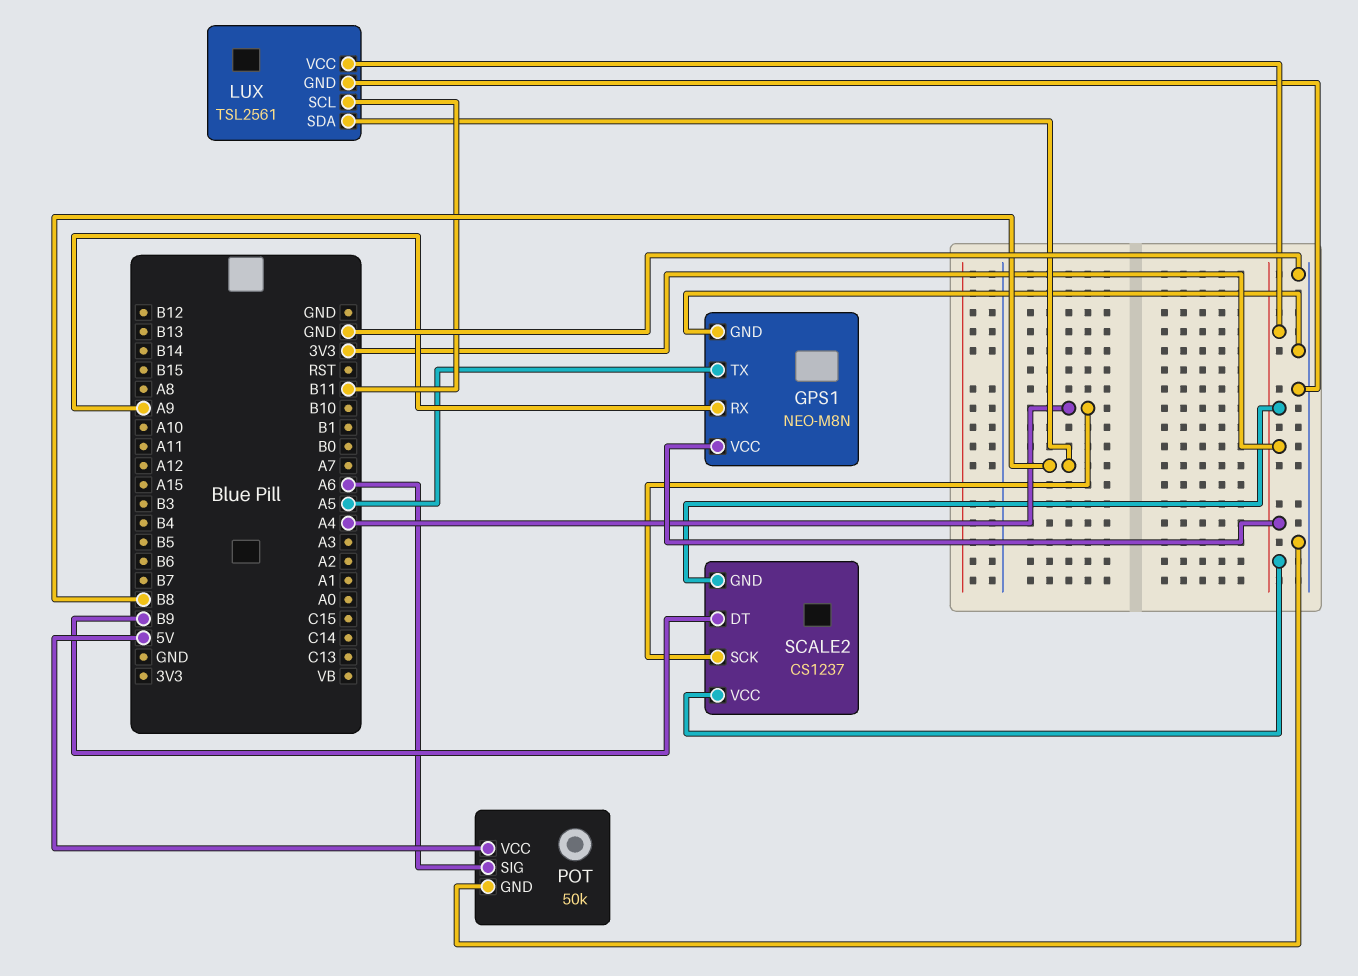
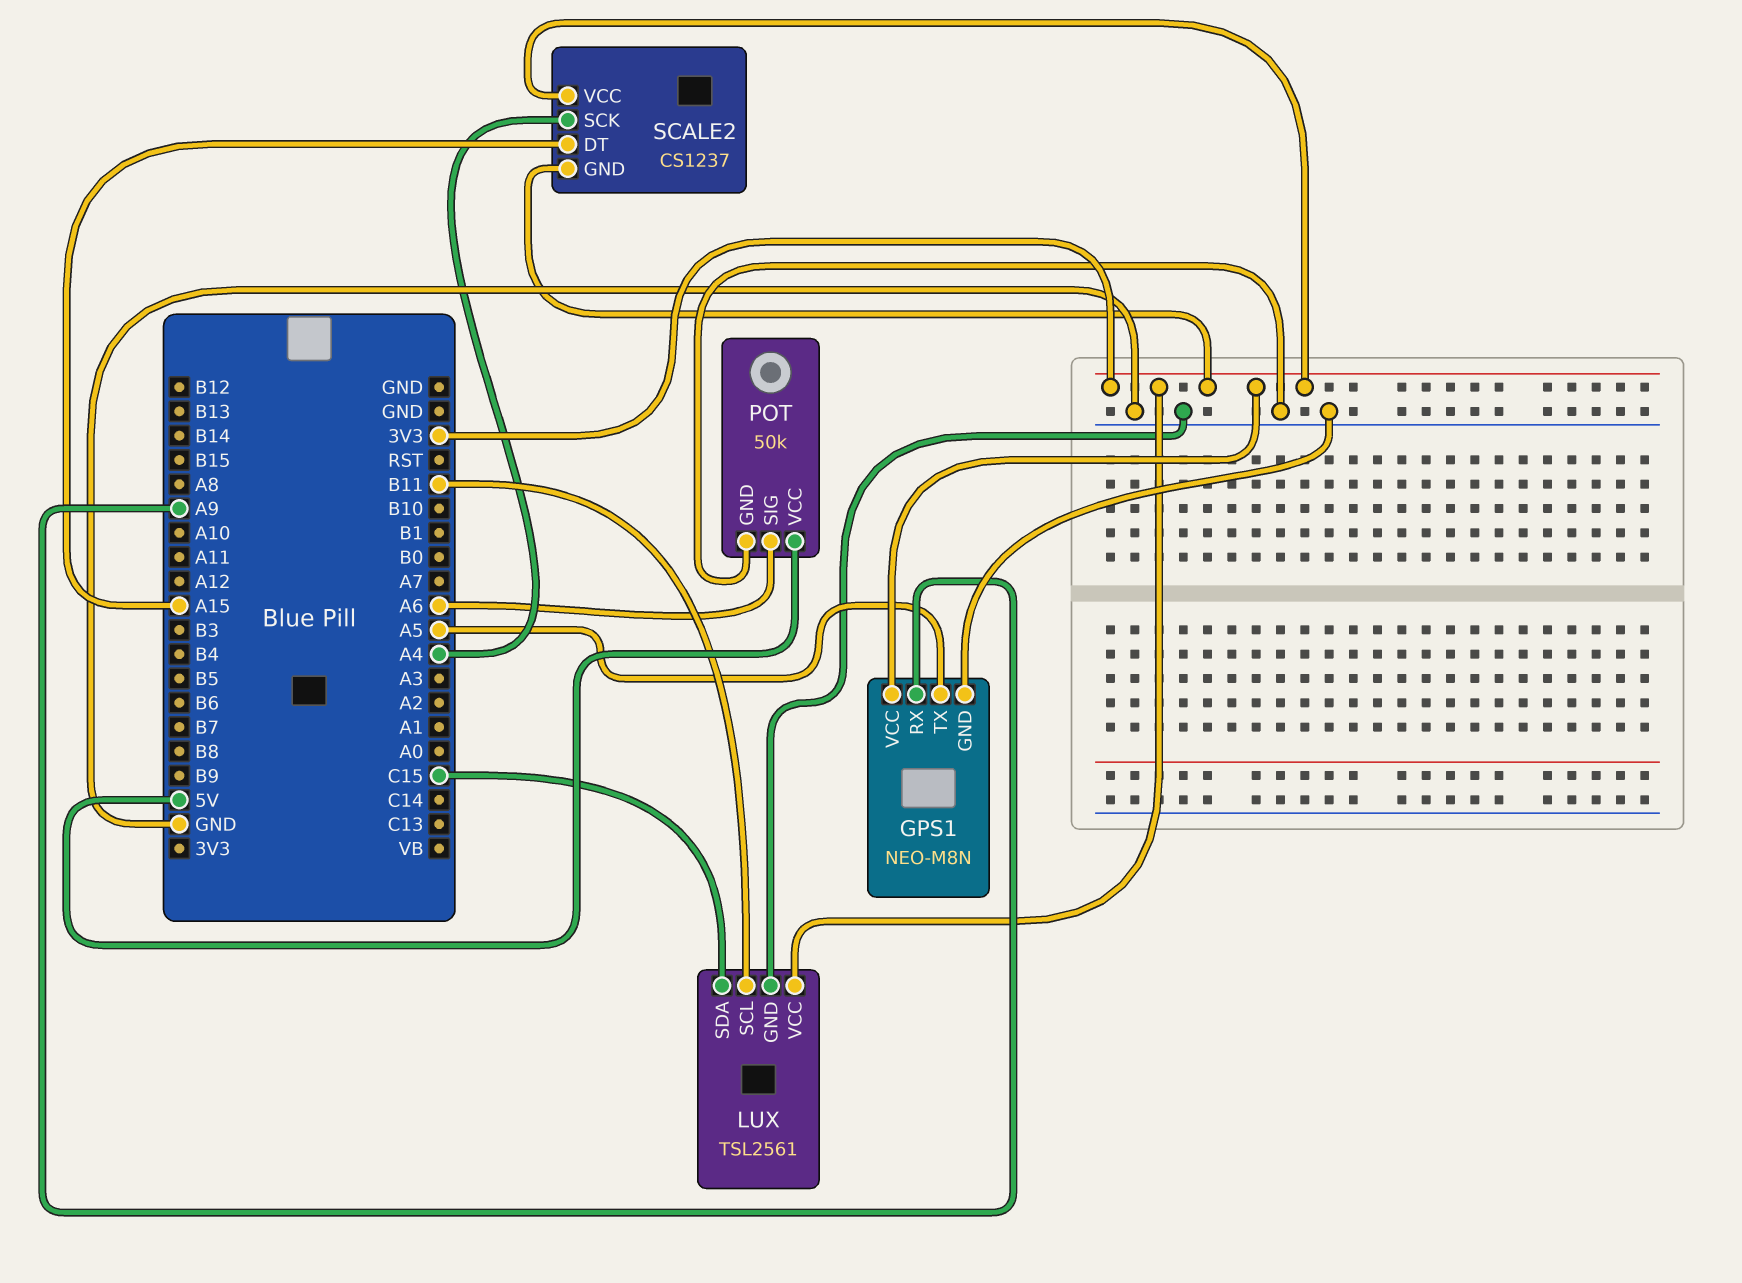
LUX pin SDA: B8 -> C15
SCALE2 pin DT: B9 -> A15

